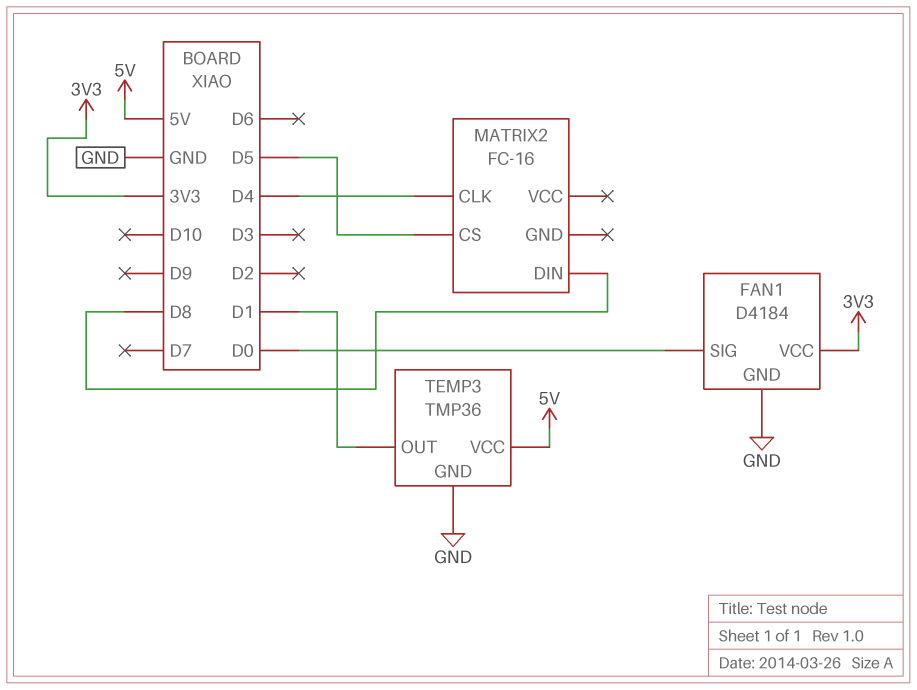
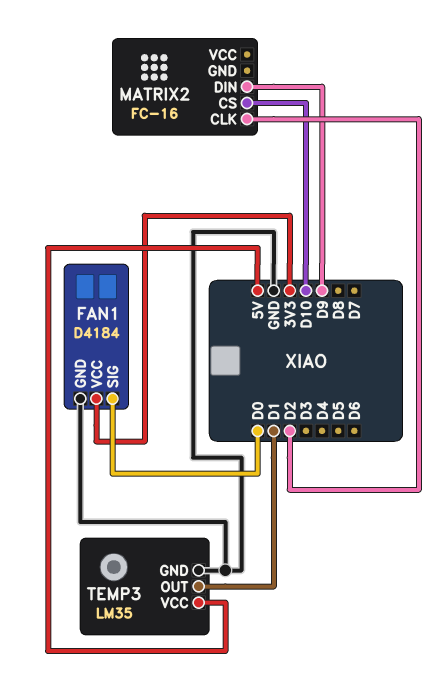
MATRIX2 pin CLK: D4 -> D2
MATRIX2 pin CS: D5 -> D10
MATRIX2 pin DIN: D8 -> D9
TEMP3: TMP36 -> LM35

